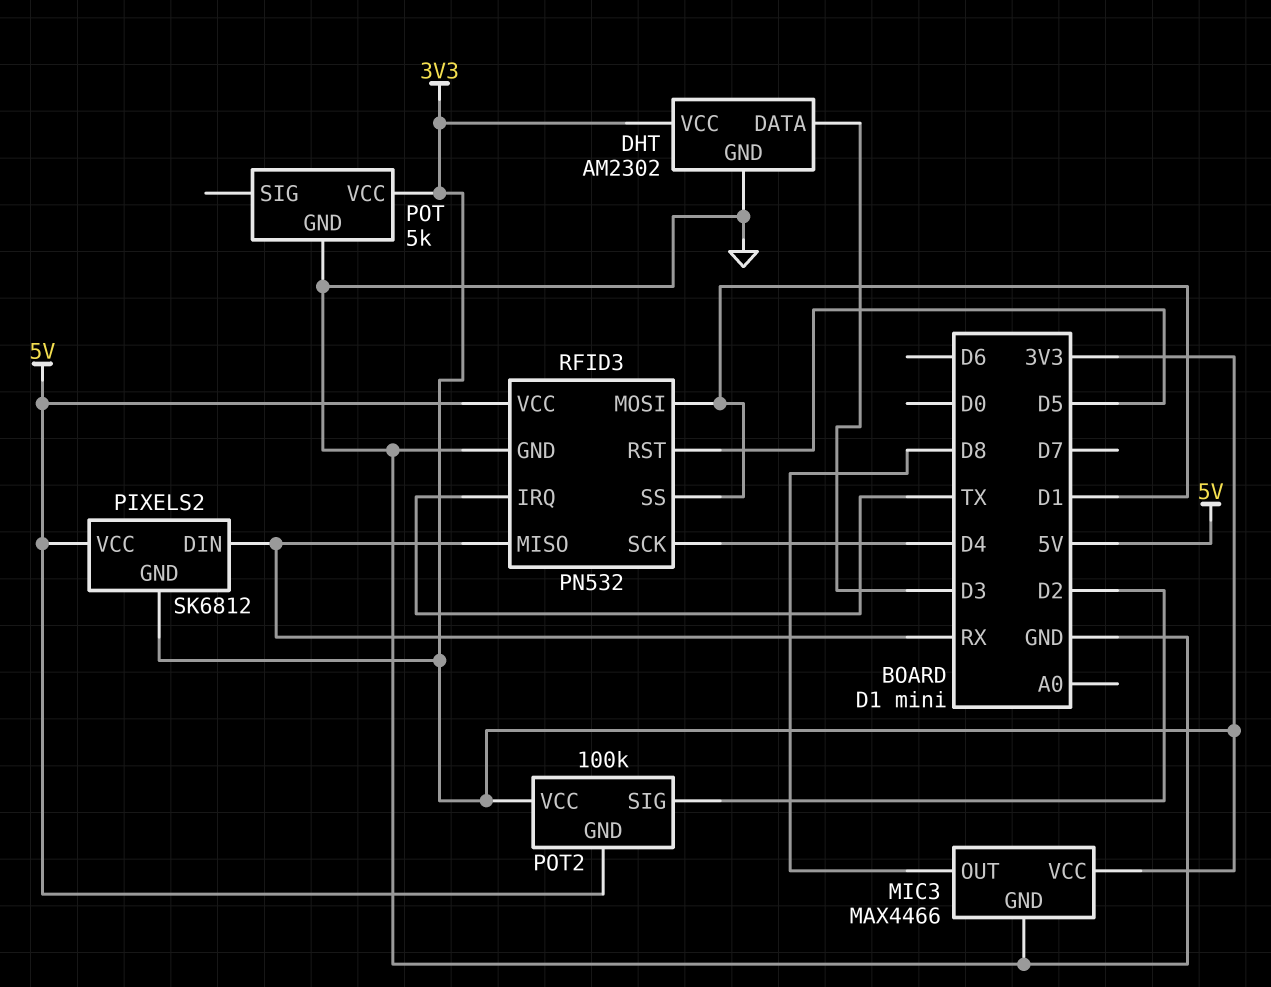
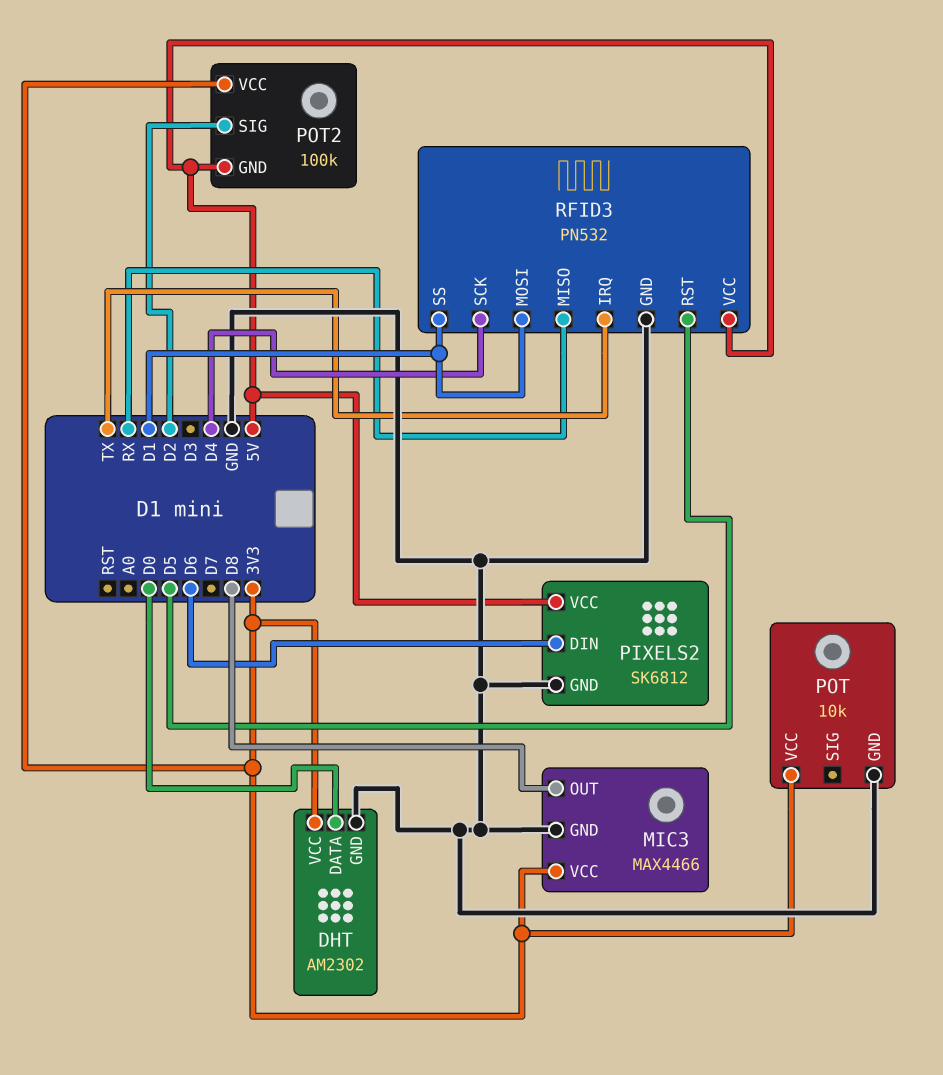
DHT pin DATA: D3 -> D0
PIXELS2 pin DIN: RX -> D6
PIXELS2 pin GND: 3V3 -> GND
POT: 5k -> 10k

